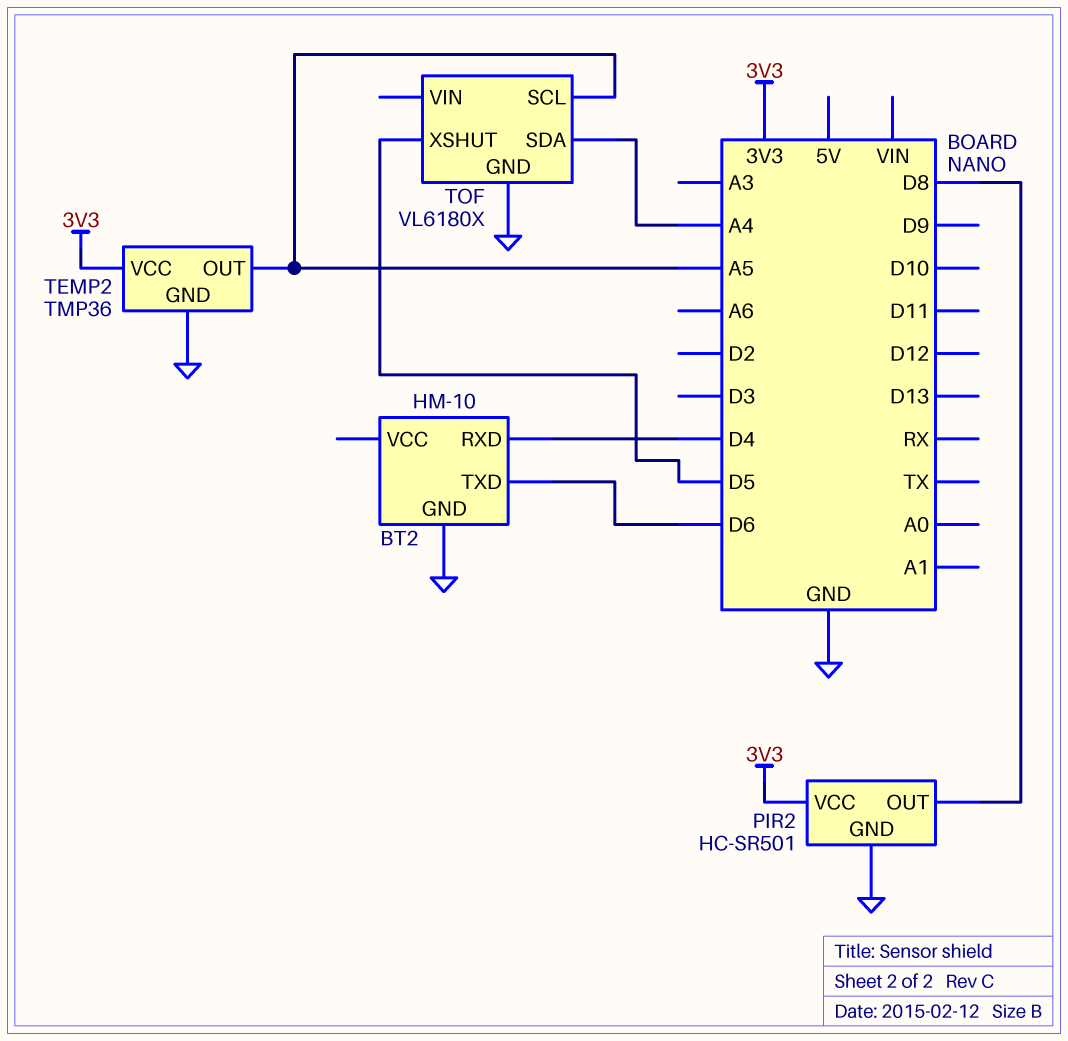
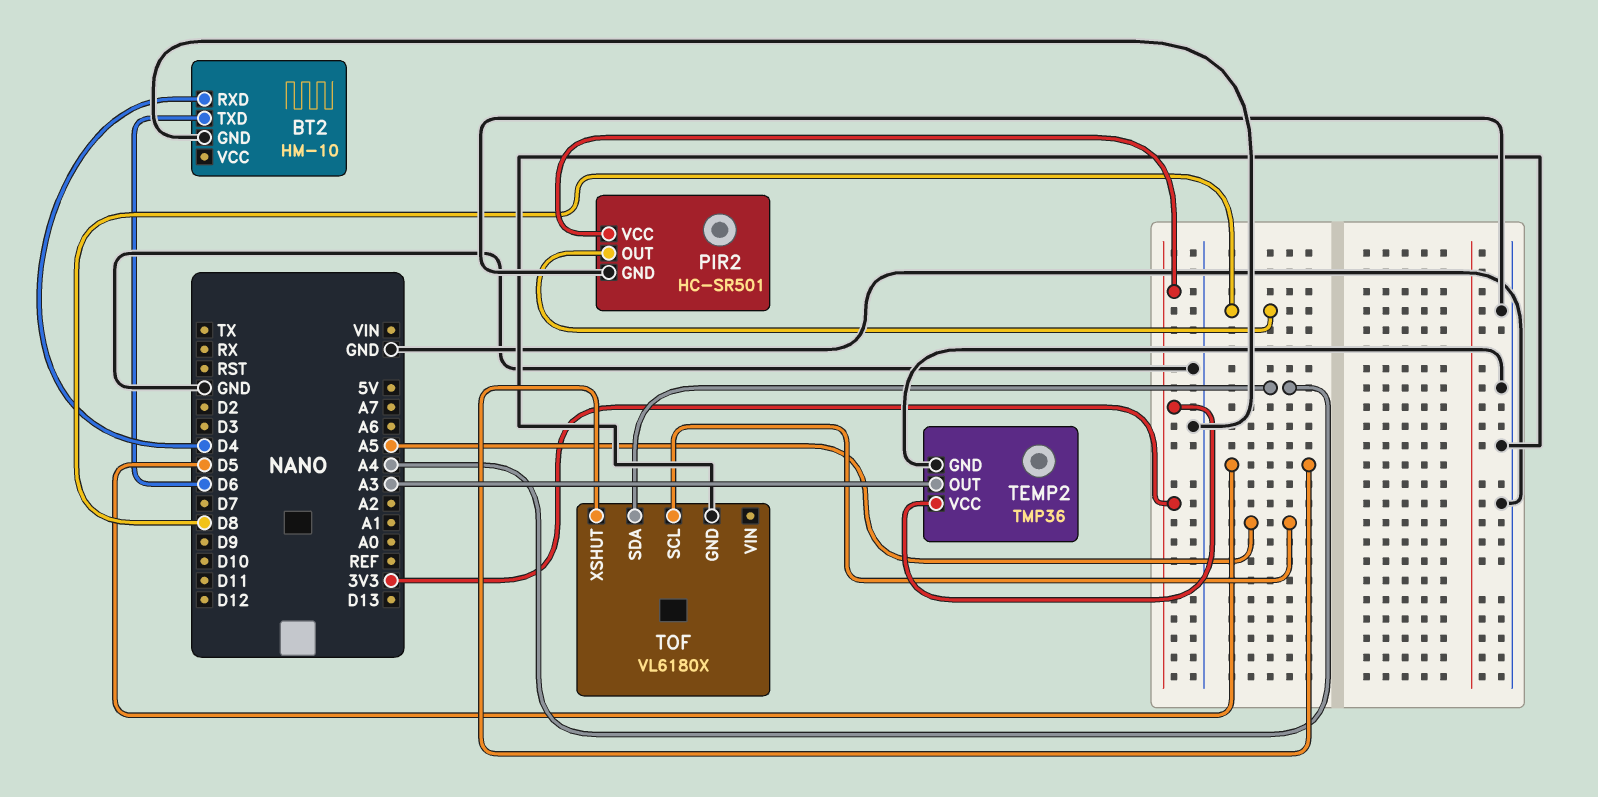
TEMP2 pin OUT: A5 -> A3

